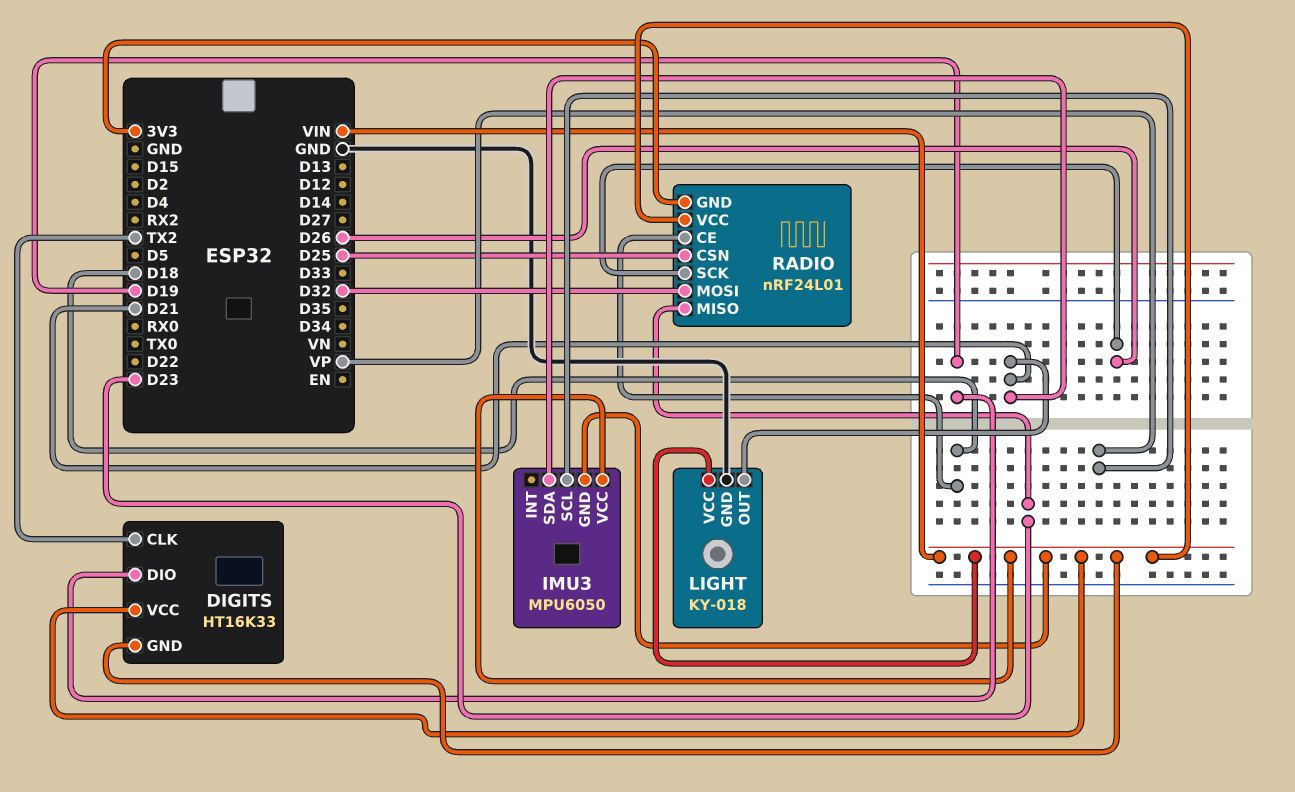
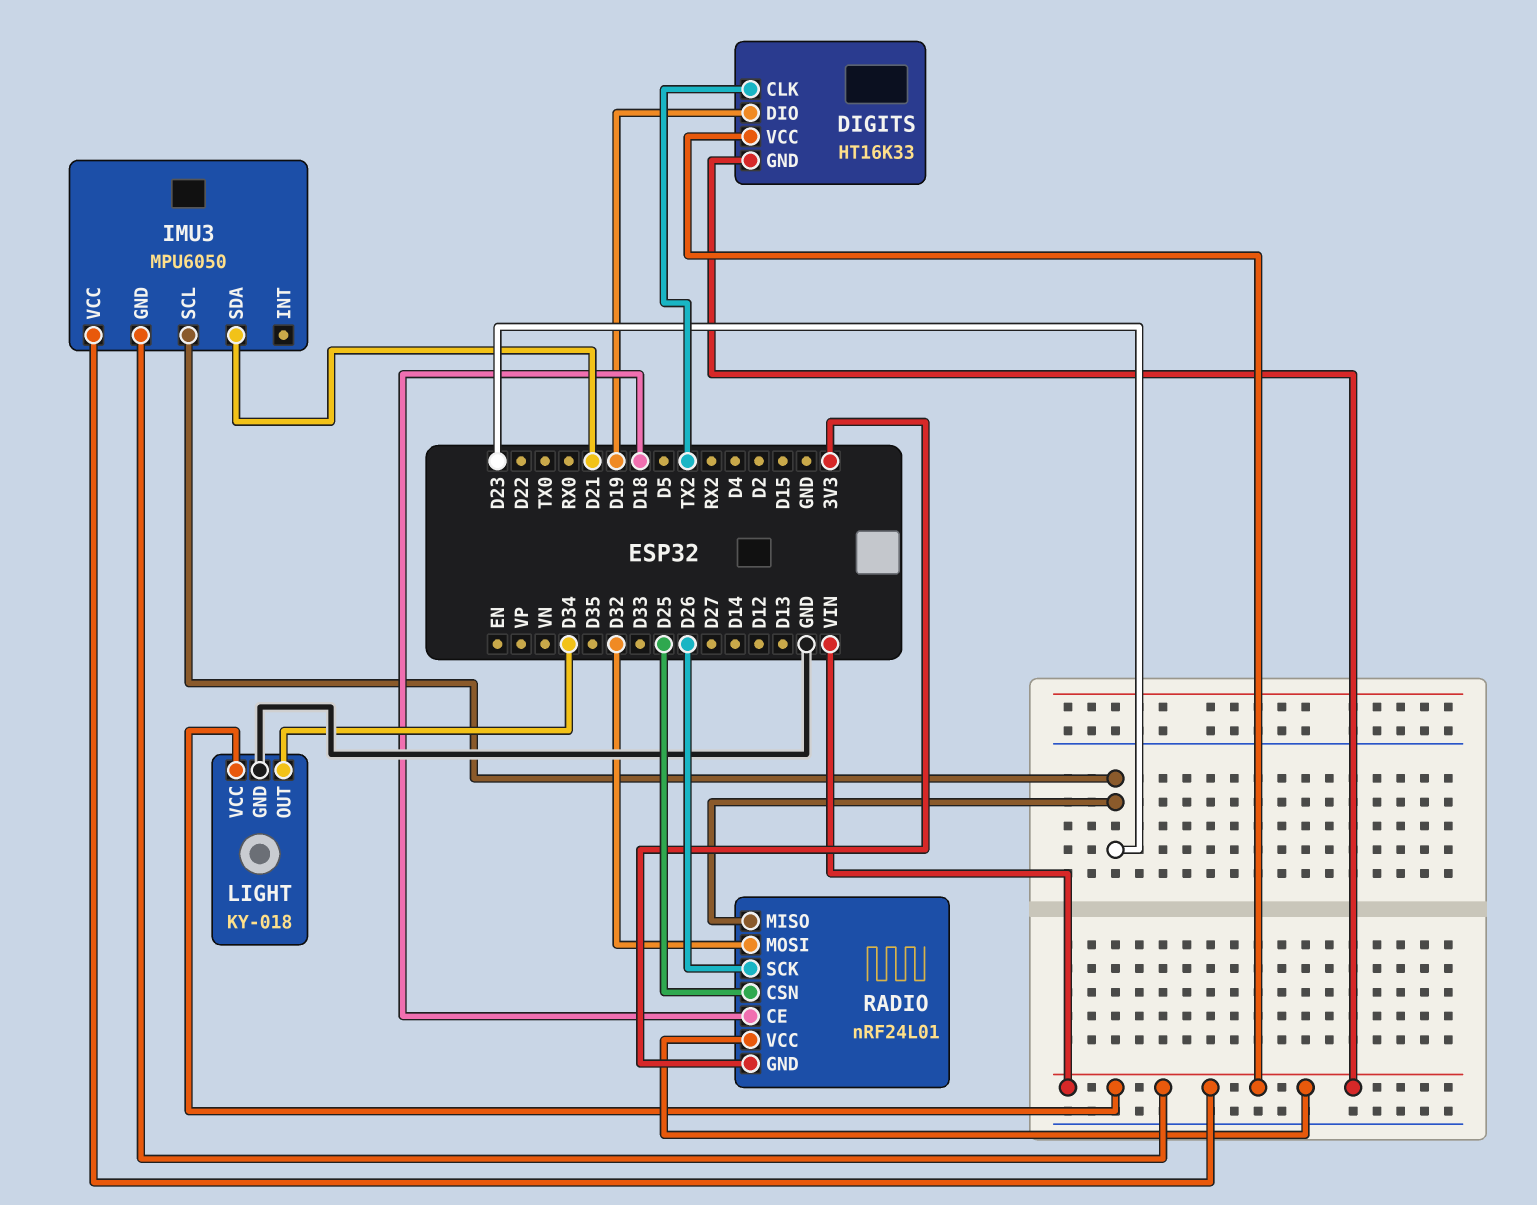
IMU3 pin SCL: VP -> D23
LIGHT pin OUT: D21 -> D34

